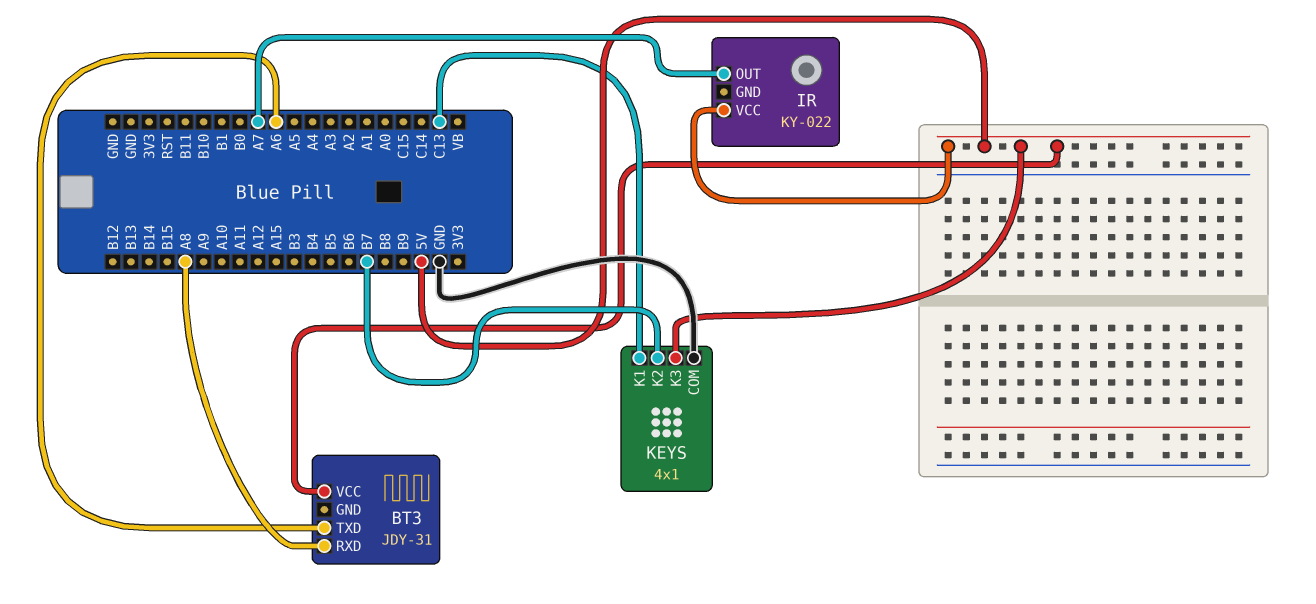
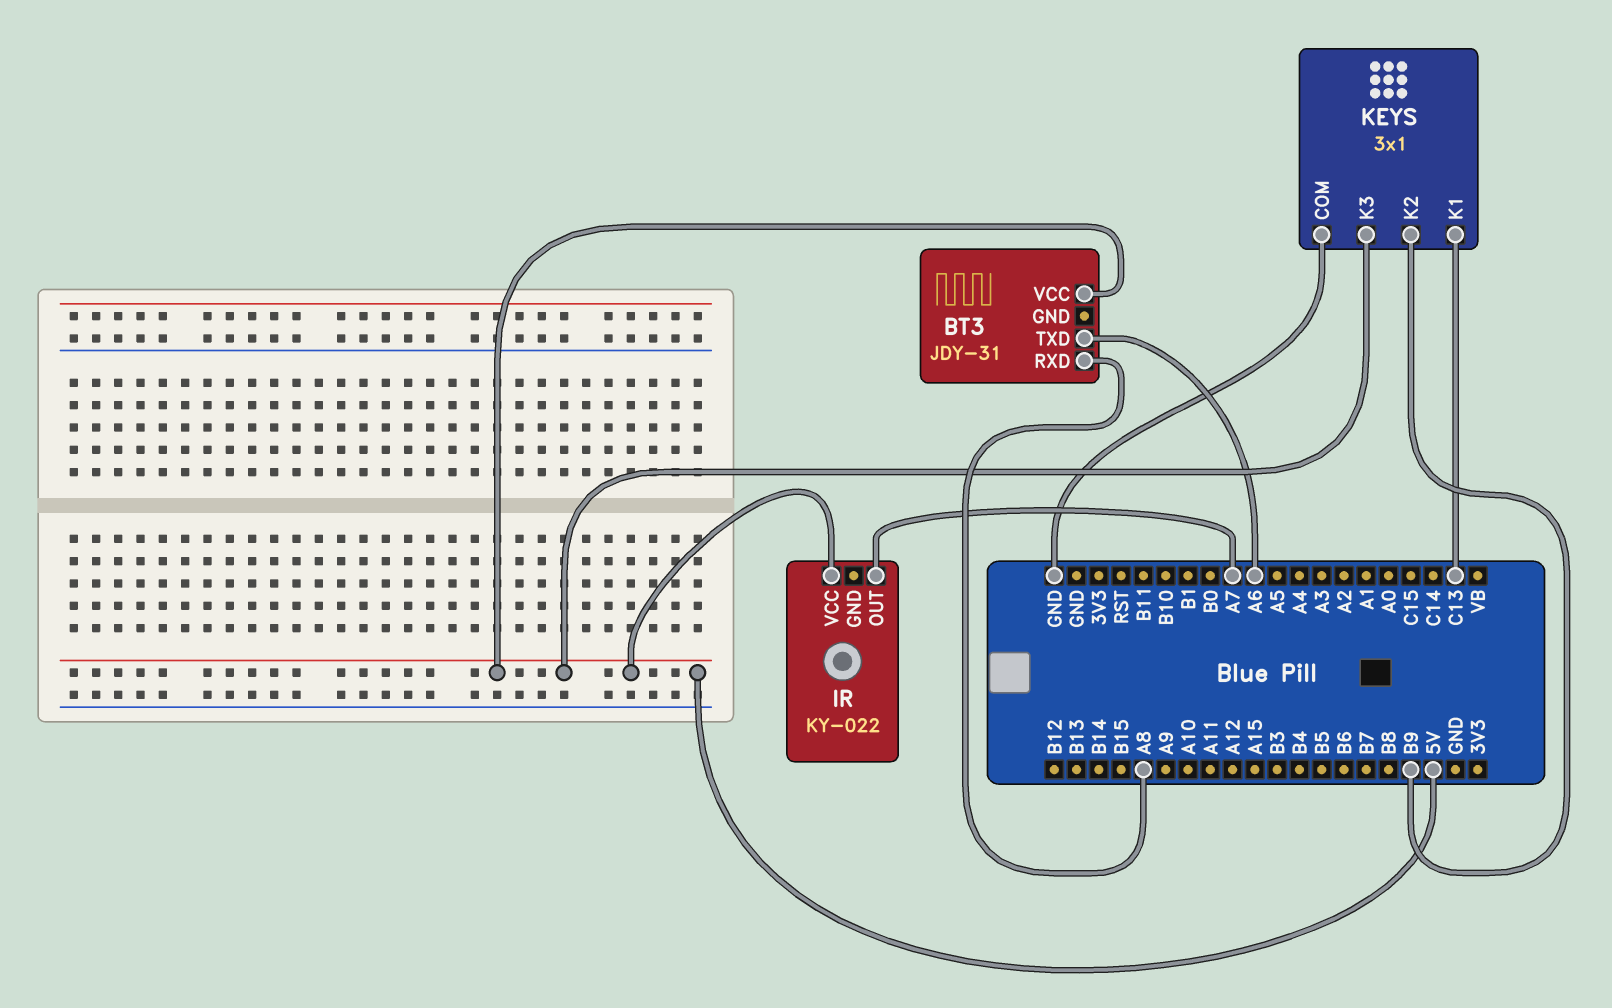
KEYS: 4x1 -> 3x1
KEYS pin K2: B7 -> B9

